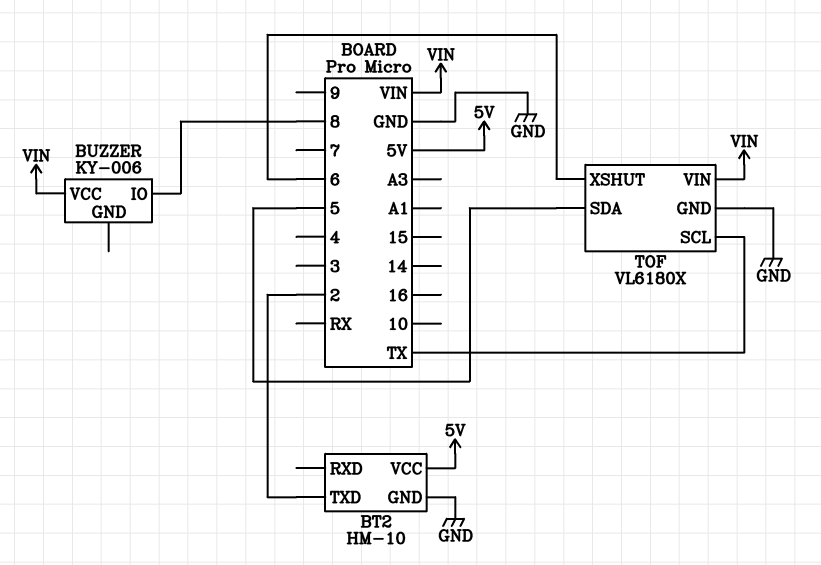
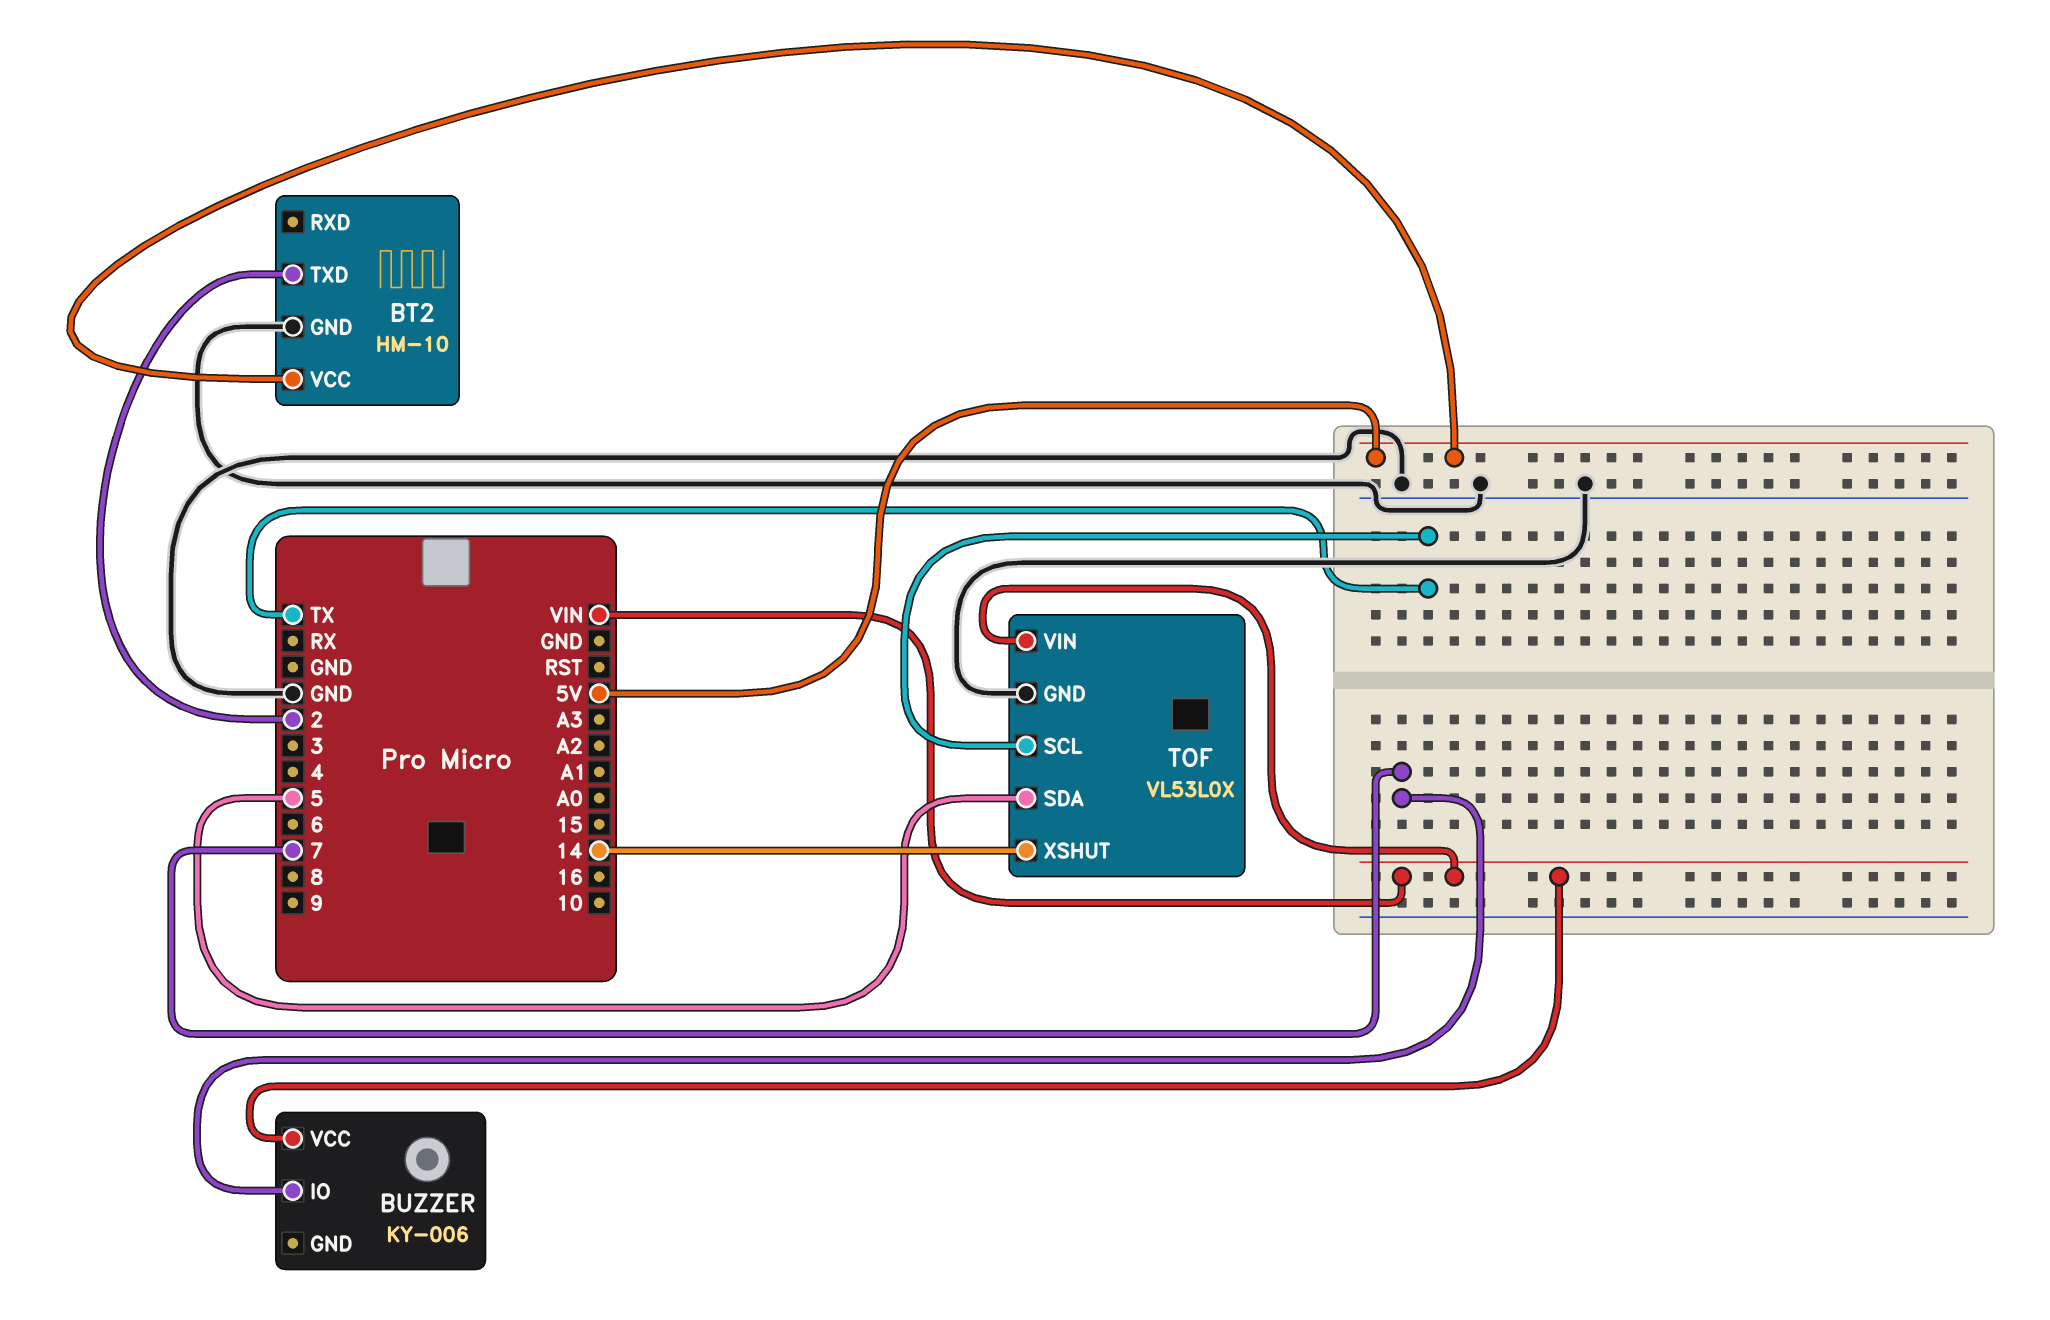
BUZZER pin IO: 8 -> 7
TOF: VL6180X -> VL53L0X
TOF pin XSHUT: 6 -> 14

